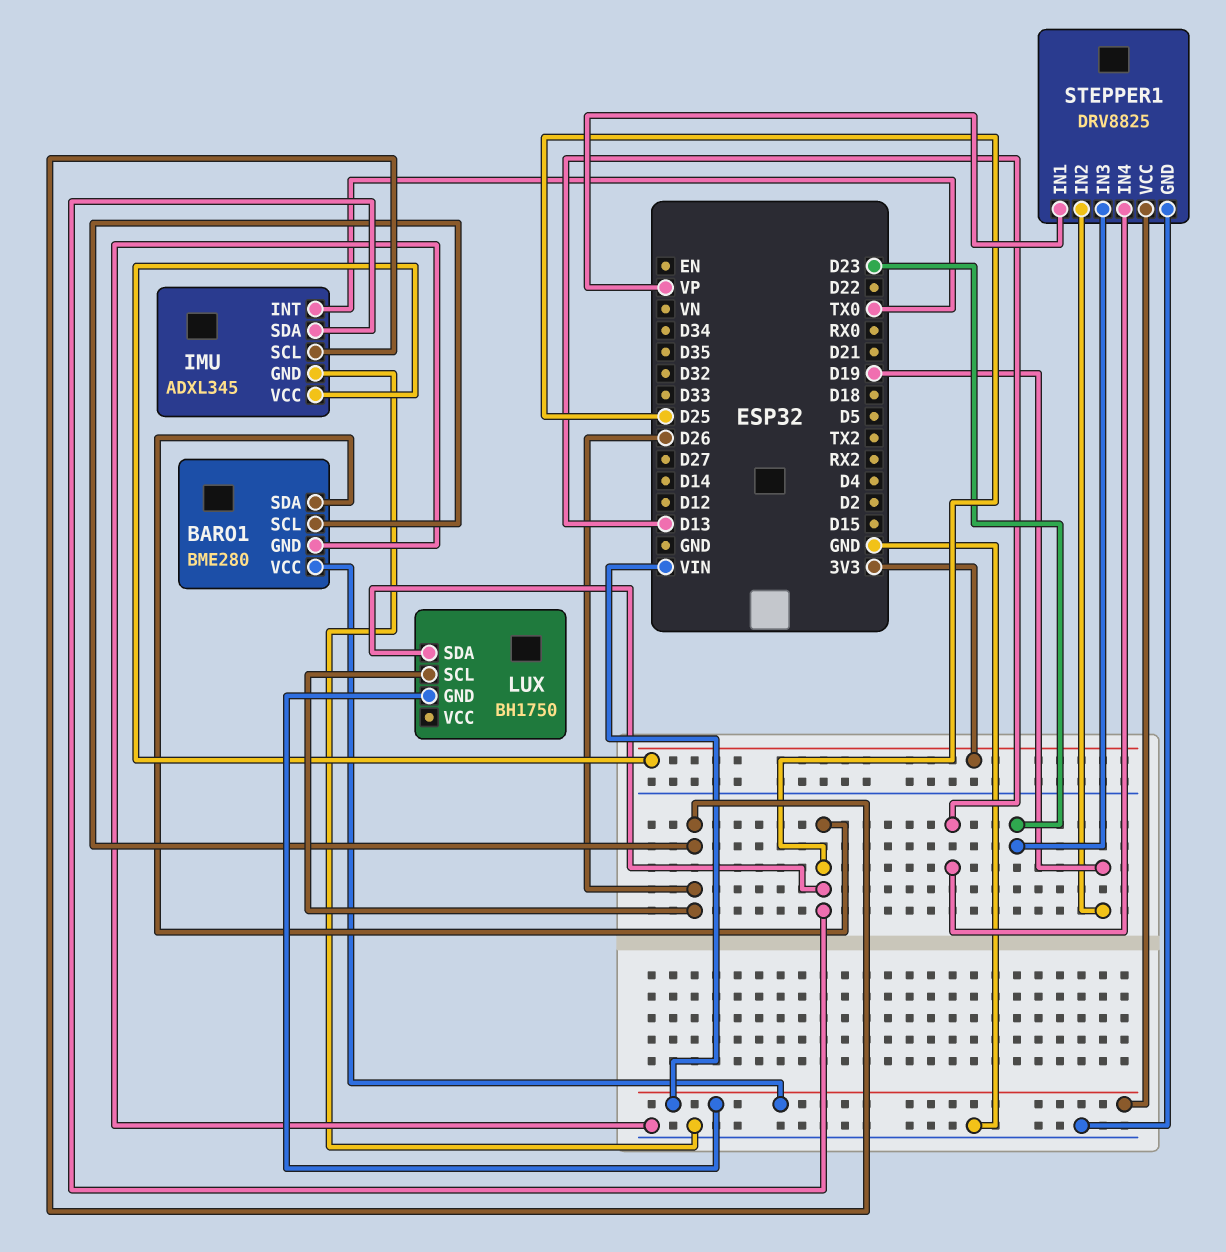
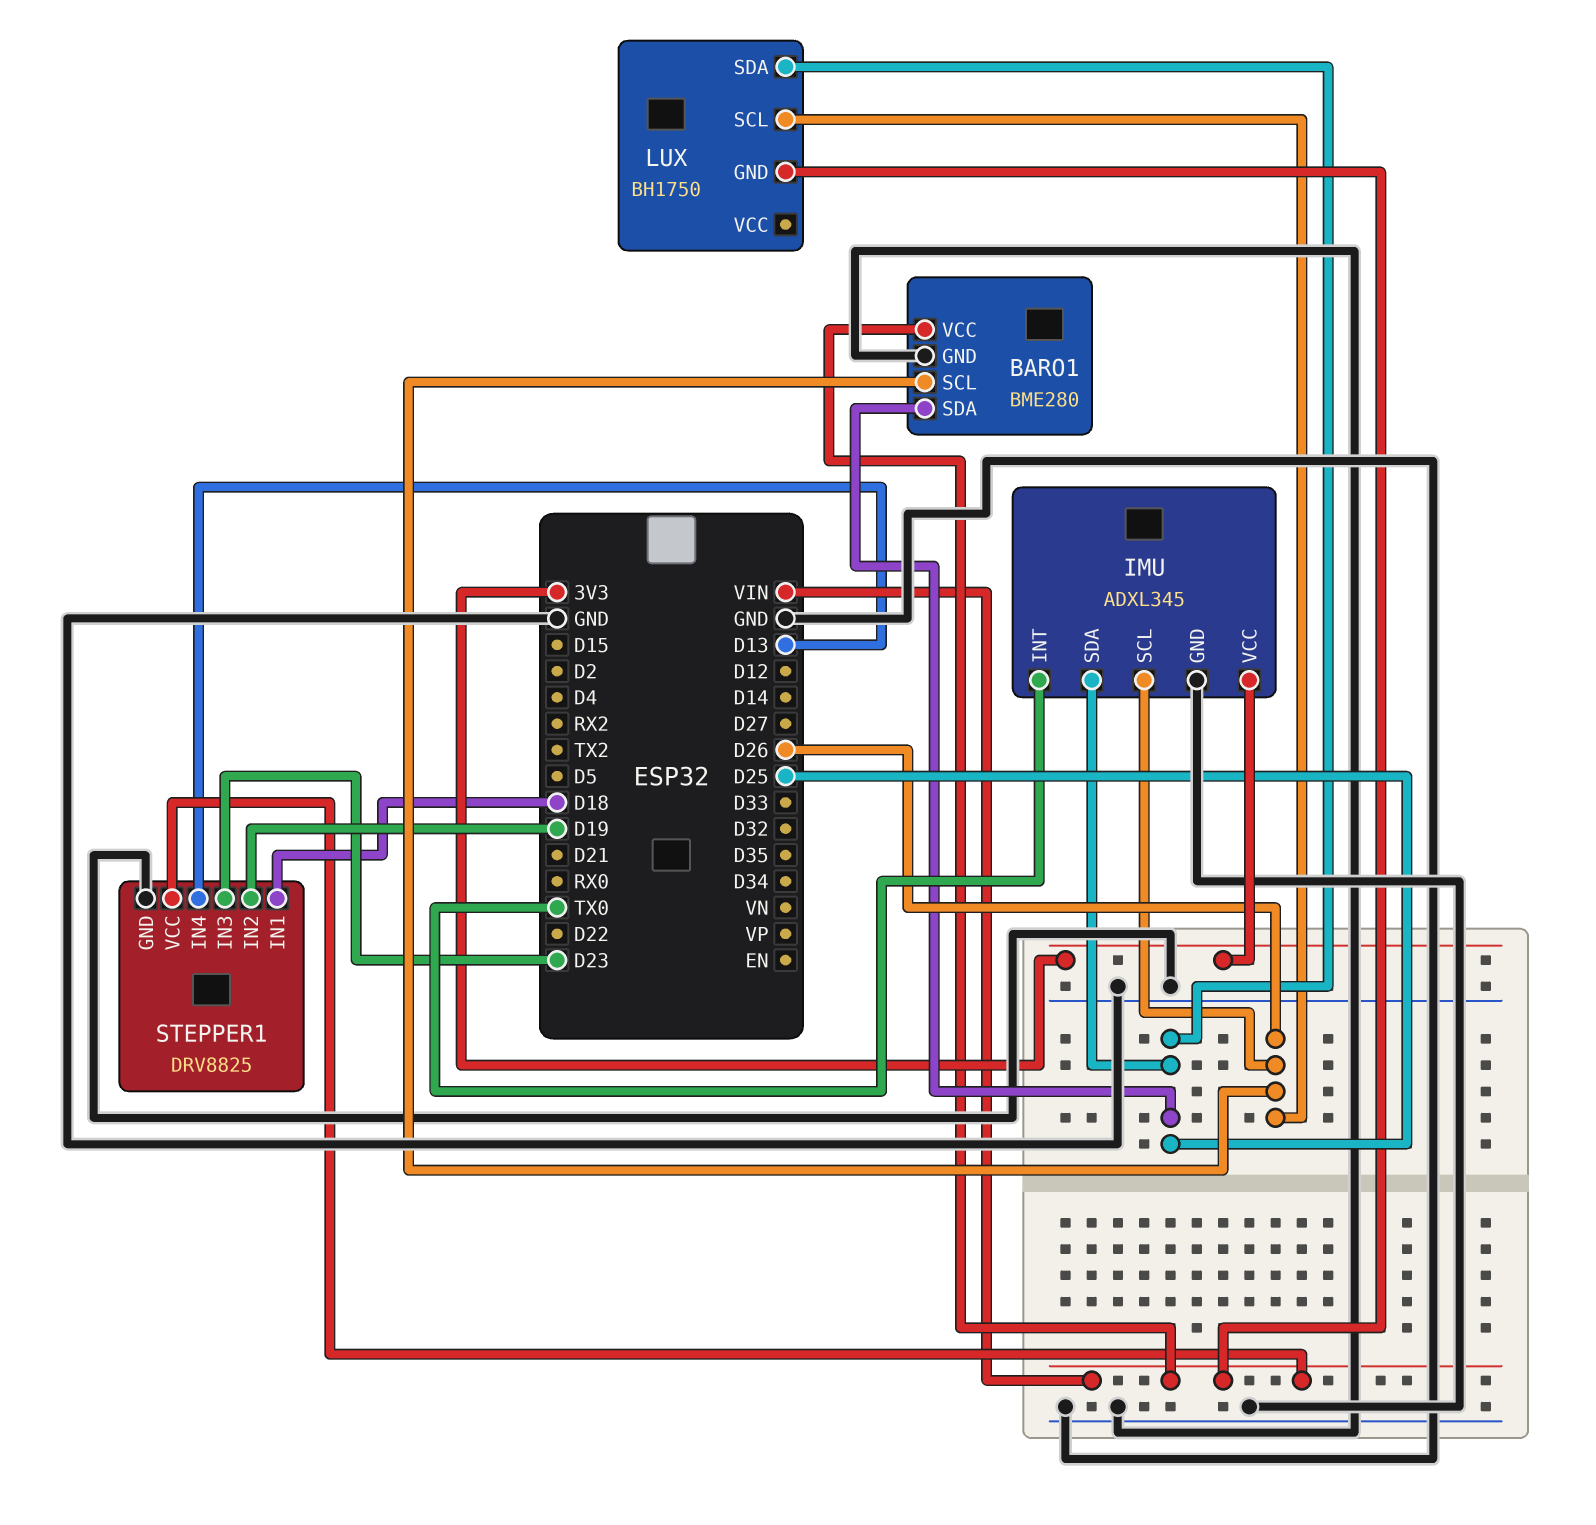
STEPPER1 pin IN1: VP -> D18

